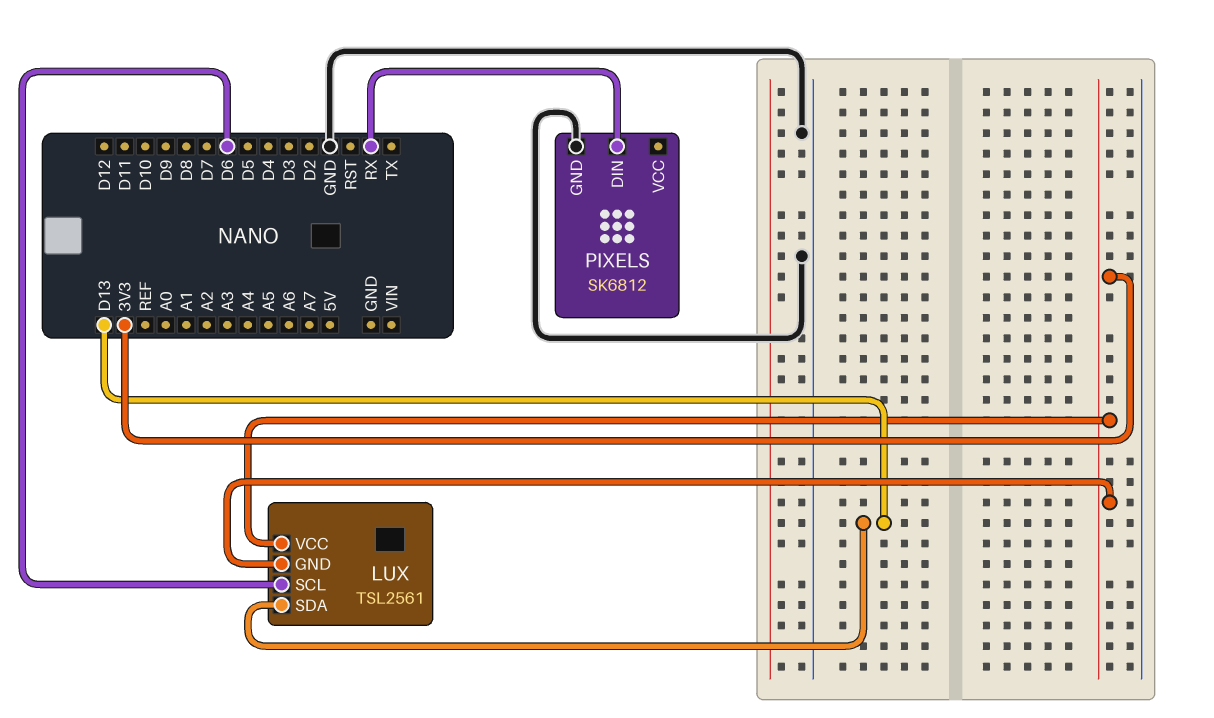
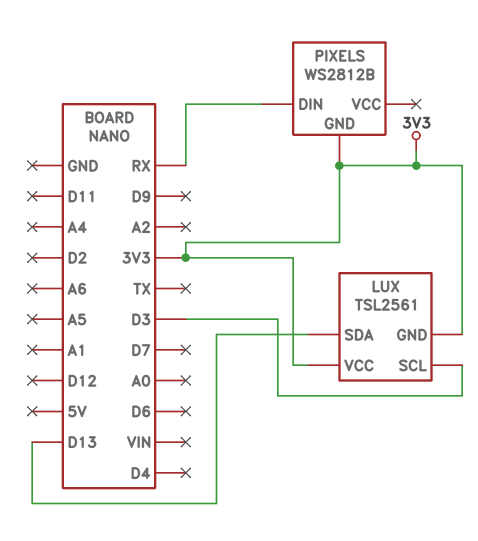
LUX pin SCL: D6 -> D3
PIXELS: SK6812 -> WS2812B
PIXELS pin GND: GND -> 3V3

